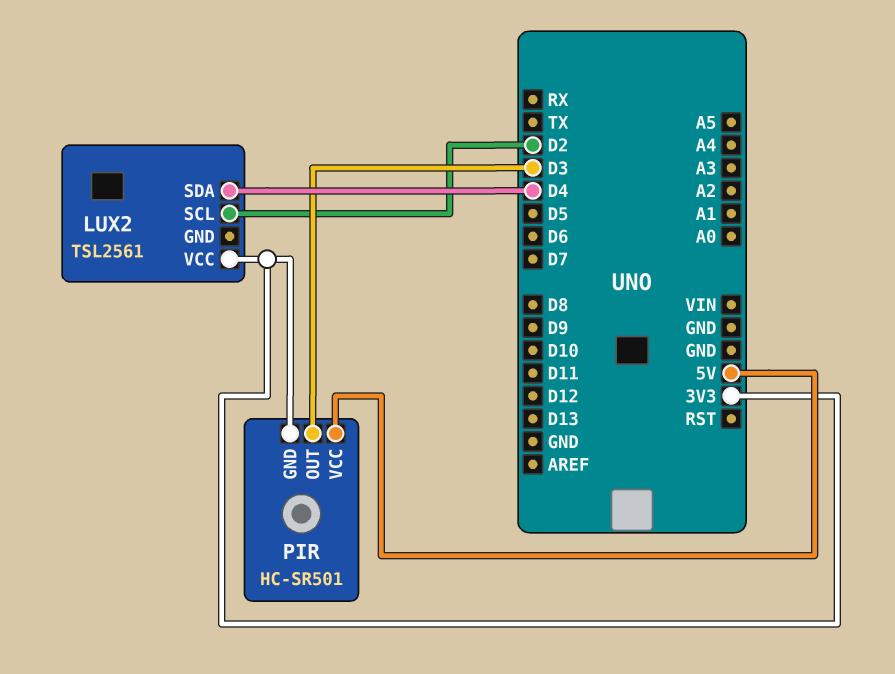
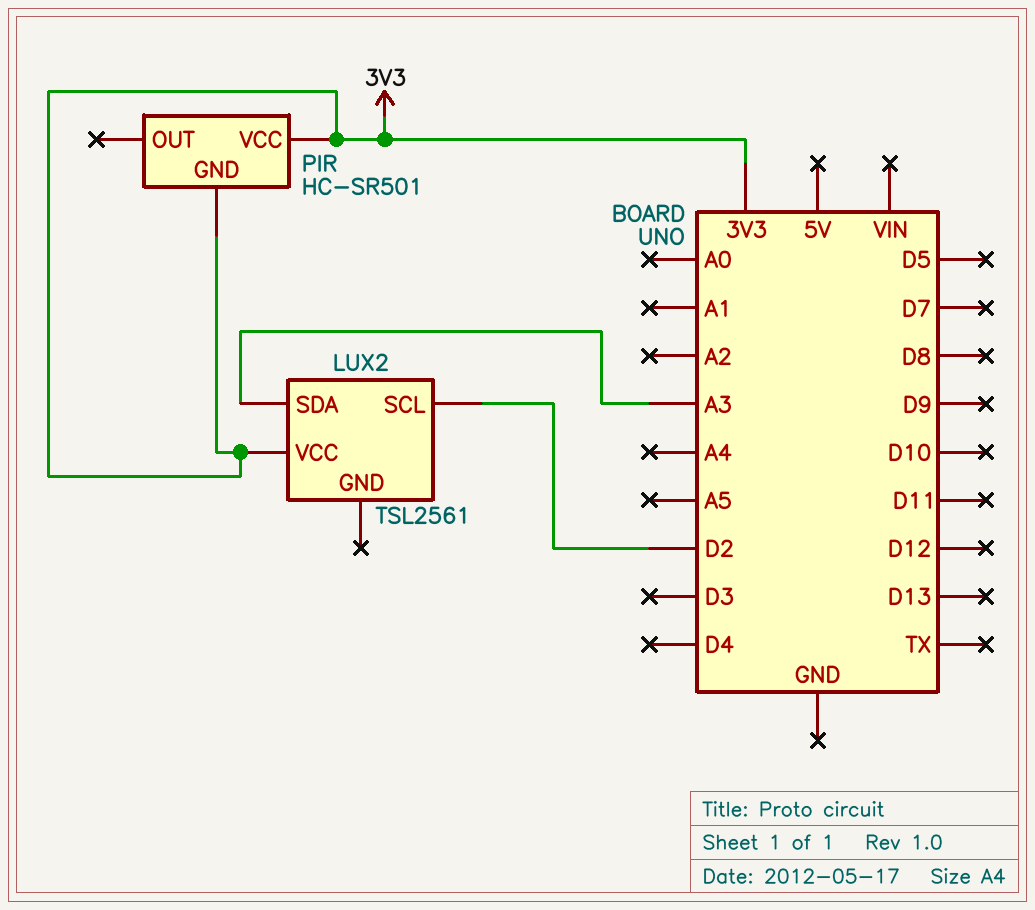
LUX2 pin SDA: D4 -> A3
PIR pin OUT: D3 -> none
PIR pin VCC: 5V -> 3V3

